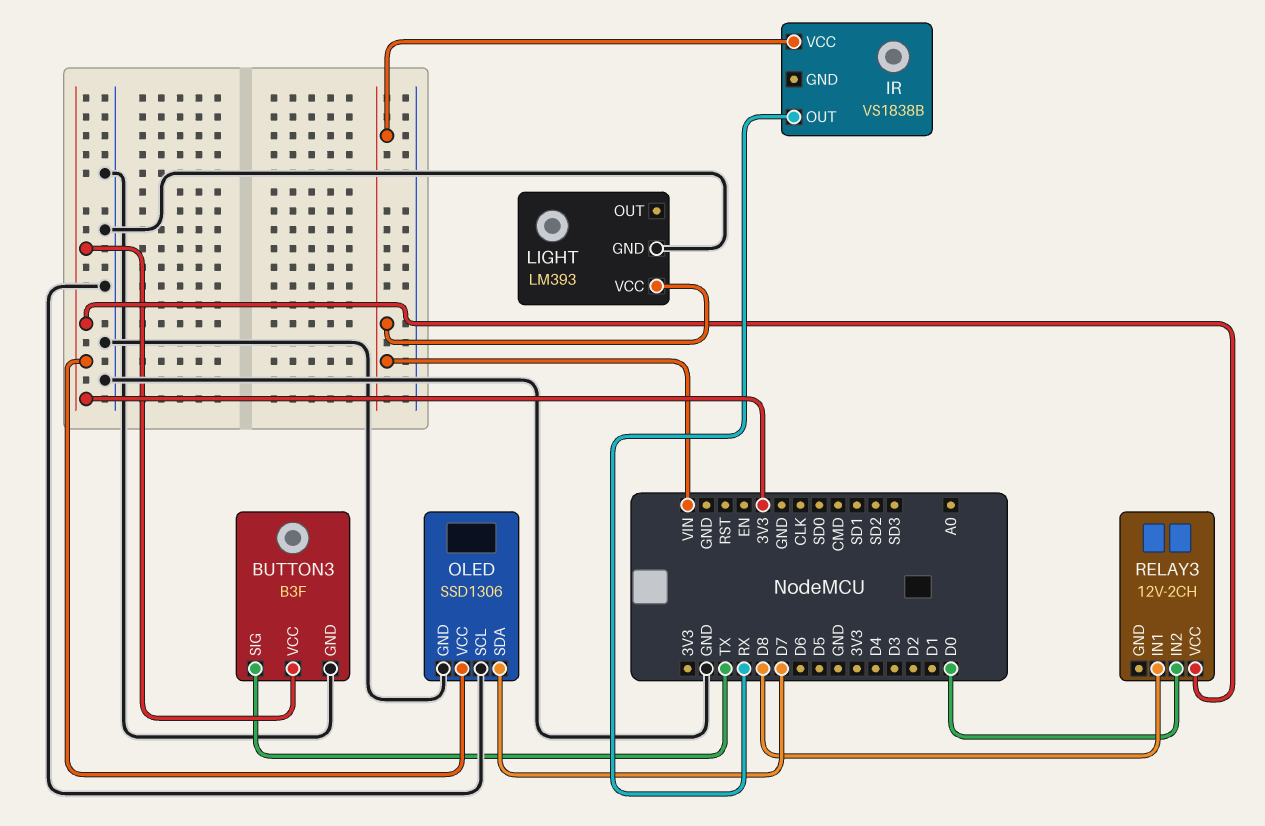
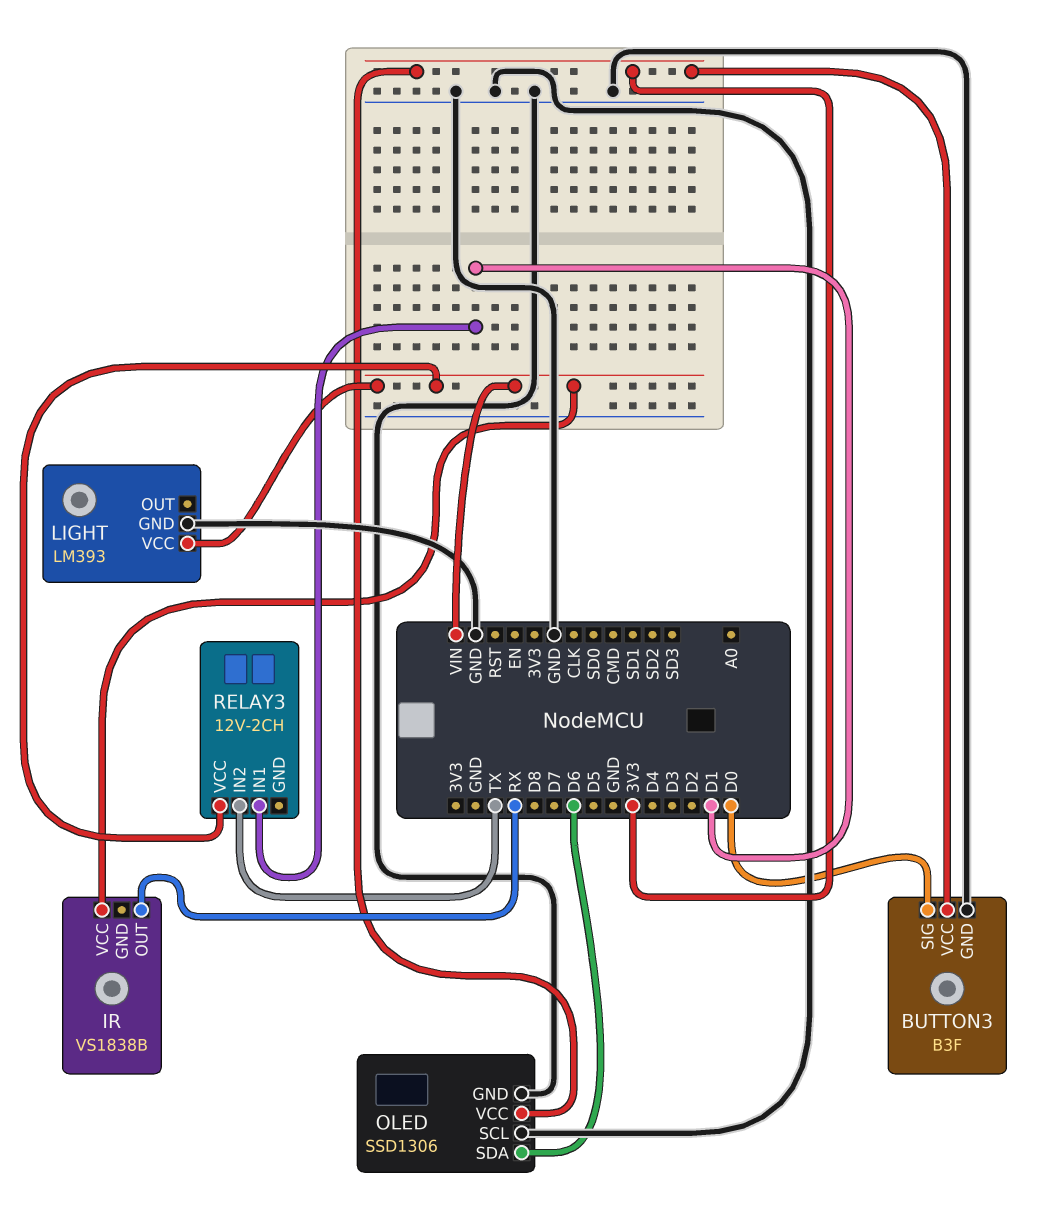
BUTTON3 pin SIG: TX -> D0
OLED pin SDA: D7 -> D6
RELAY3 pin IN1: D8 -> D1
RELAY3 pin IN2: D0 -> TX
RELAY3 pin VCC: 3V3 -> VIN

